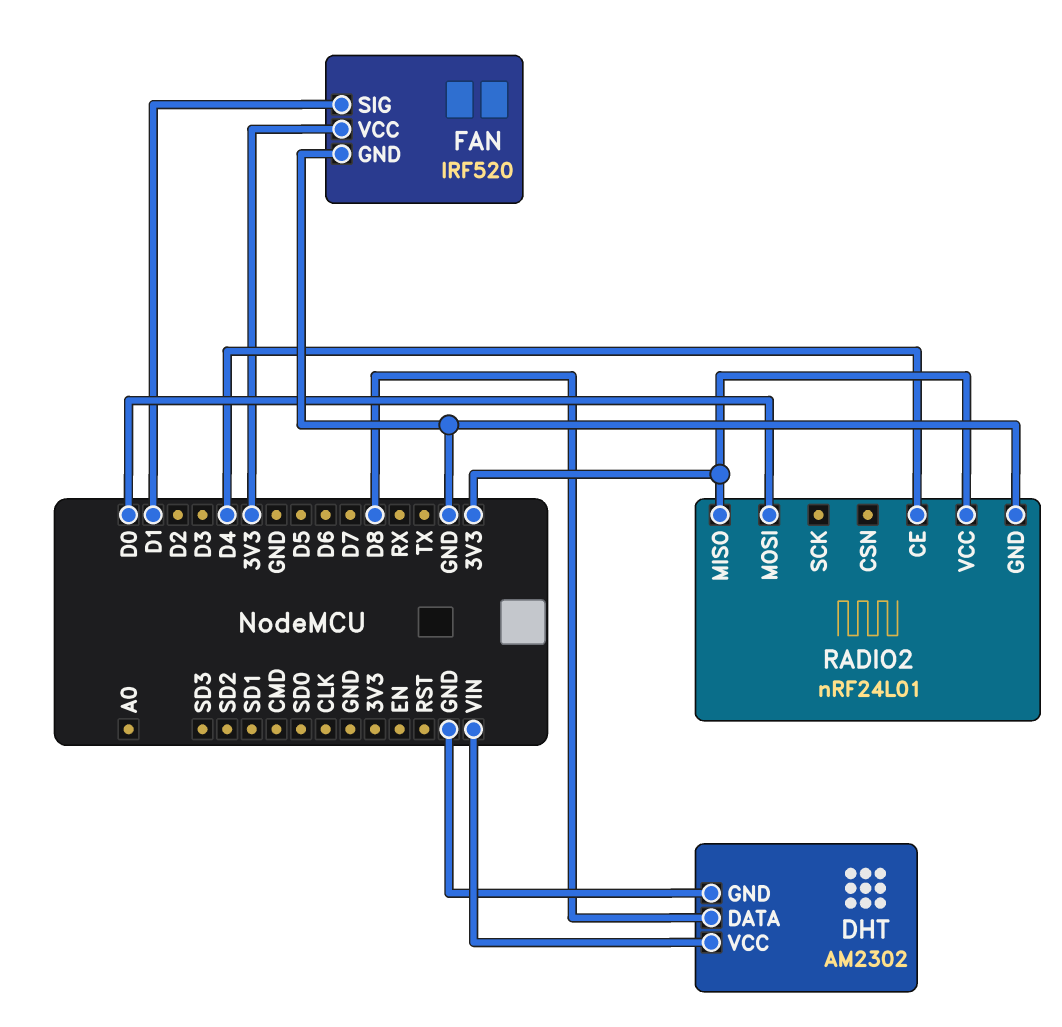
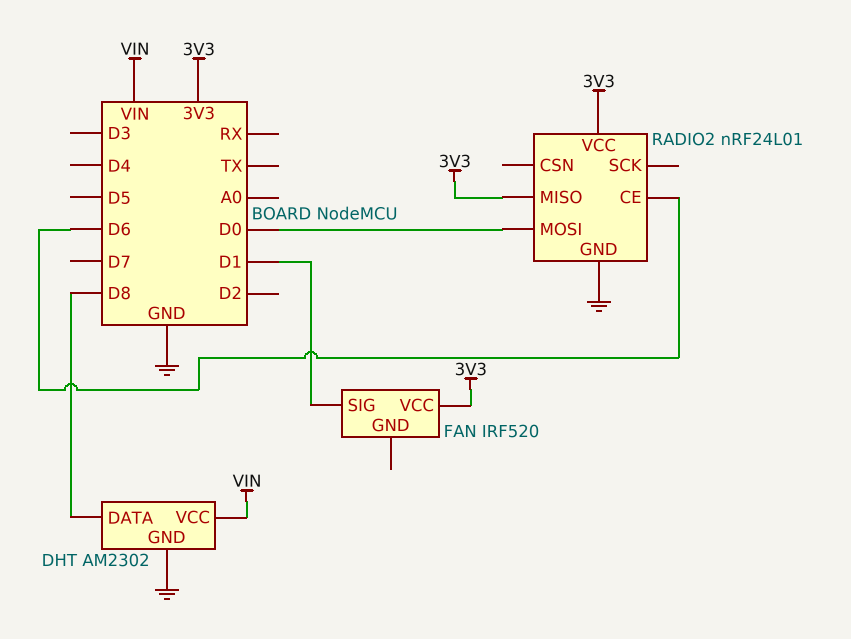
FAN pin GND: GND -> none
RADIO2 pin CE: D4 -> D6

